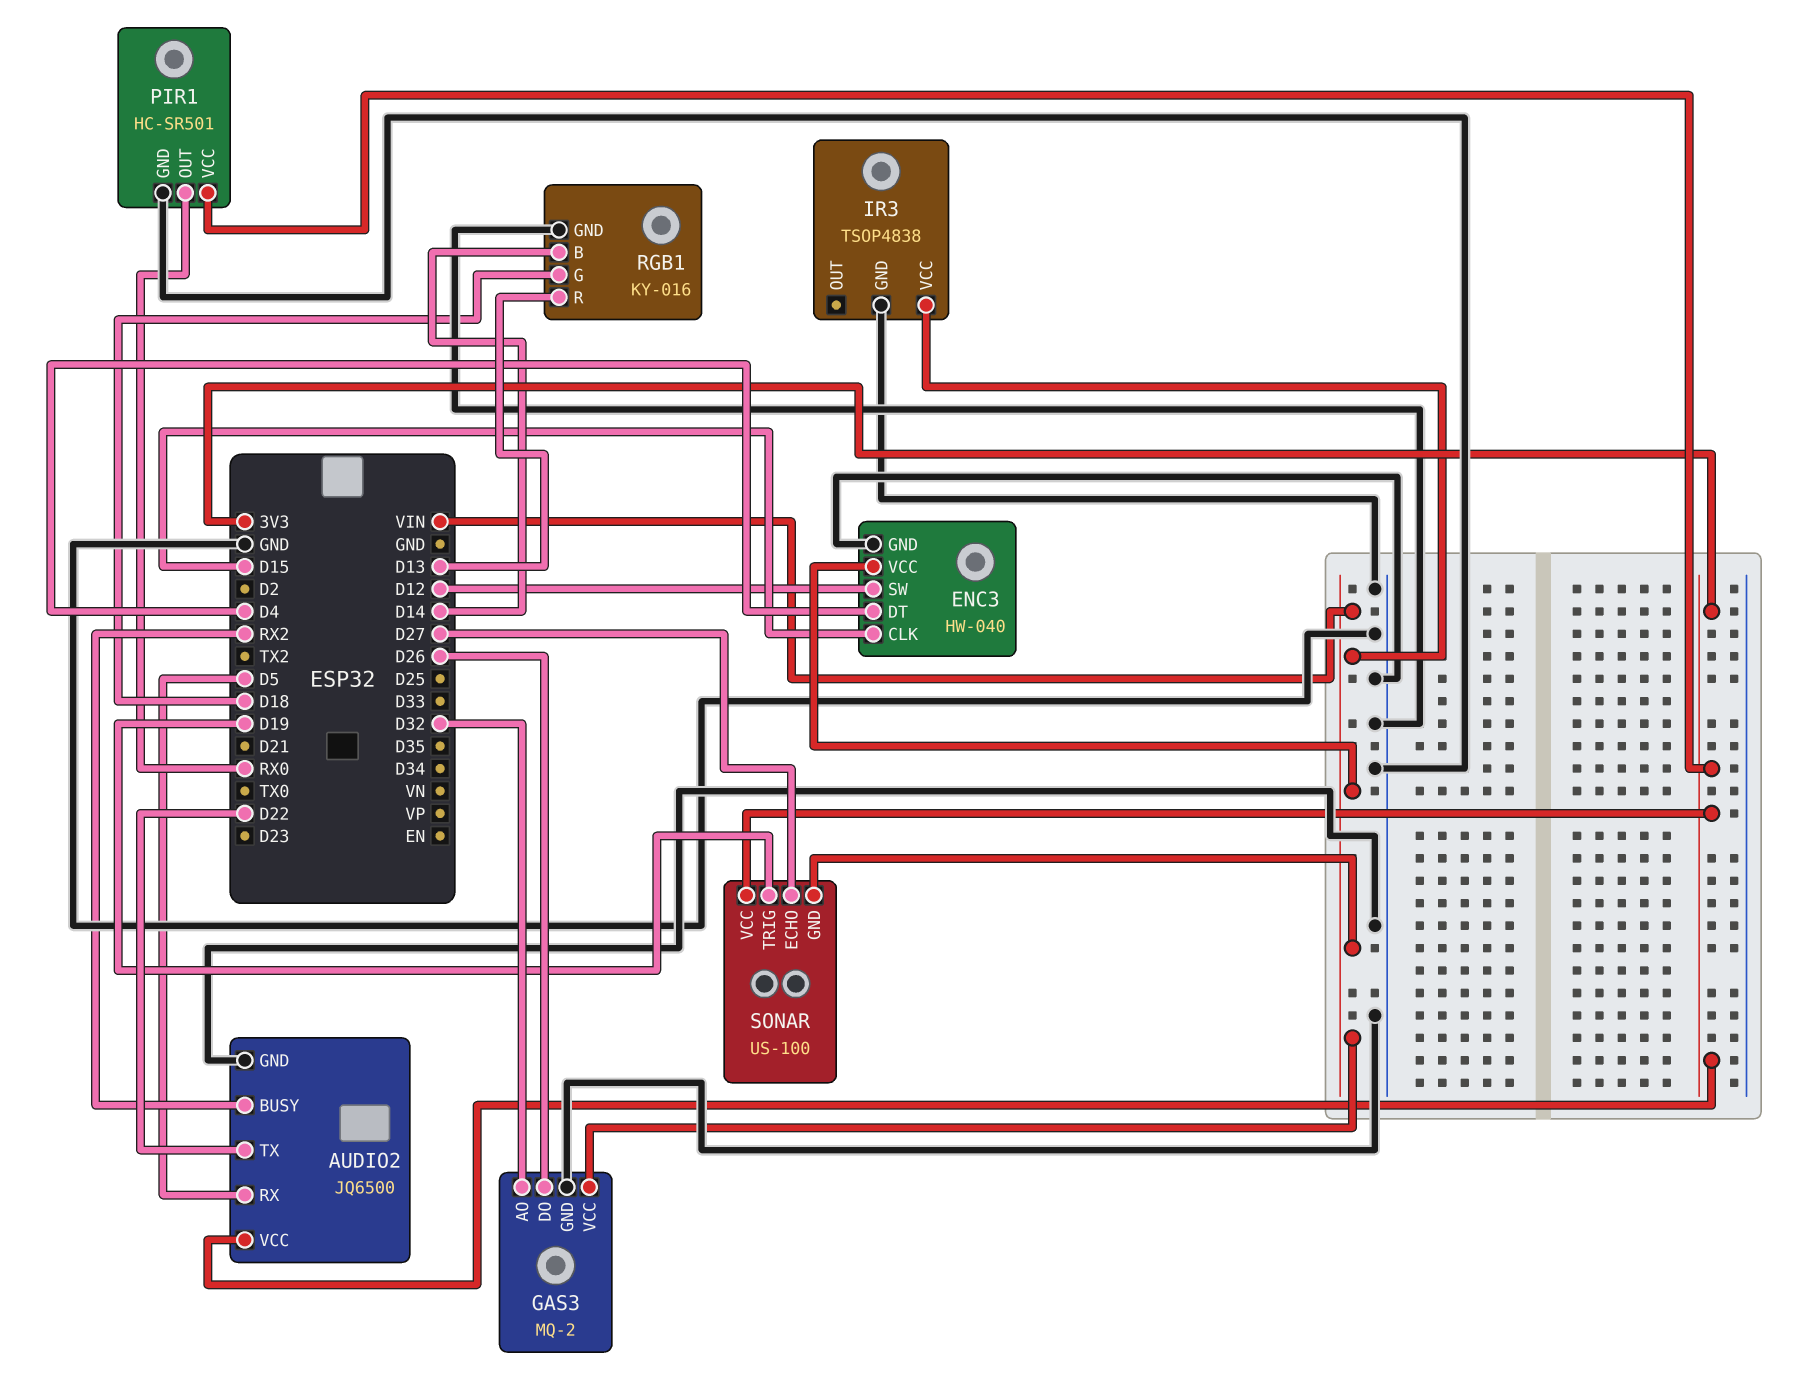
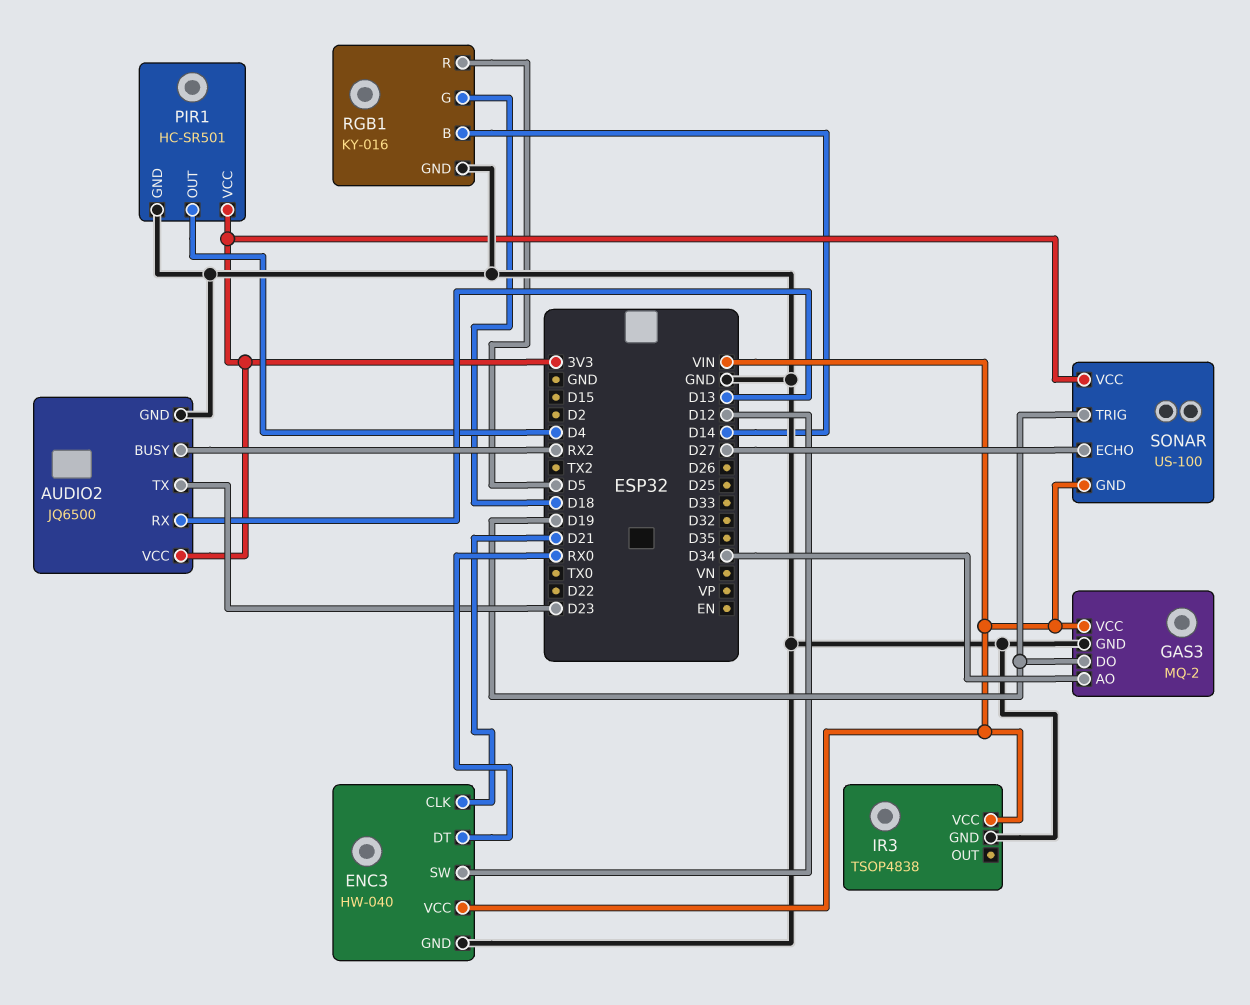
AUDIO2 pin RX: D5 -> D13
AUDIO2 pin TX: D22 -> D23
ENC3 pin CLK: D15 -> D21
ENC3 pin DT: D4 -> RX0
GAS3 pin AO: D32 -> D34
GAS3 pin DO: D26 -> D19
PIR1 pin OUT: RX0 -> D4
RGB1 pin R: D13 -> D5

